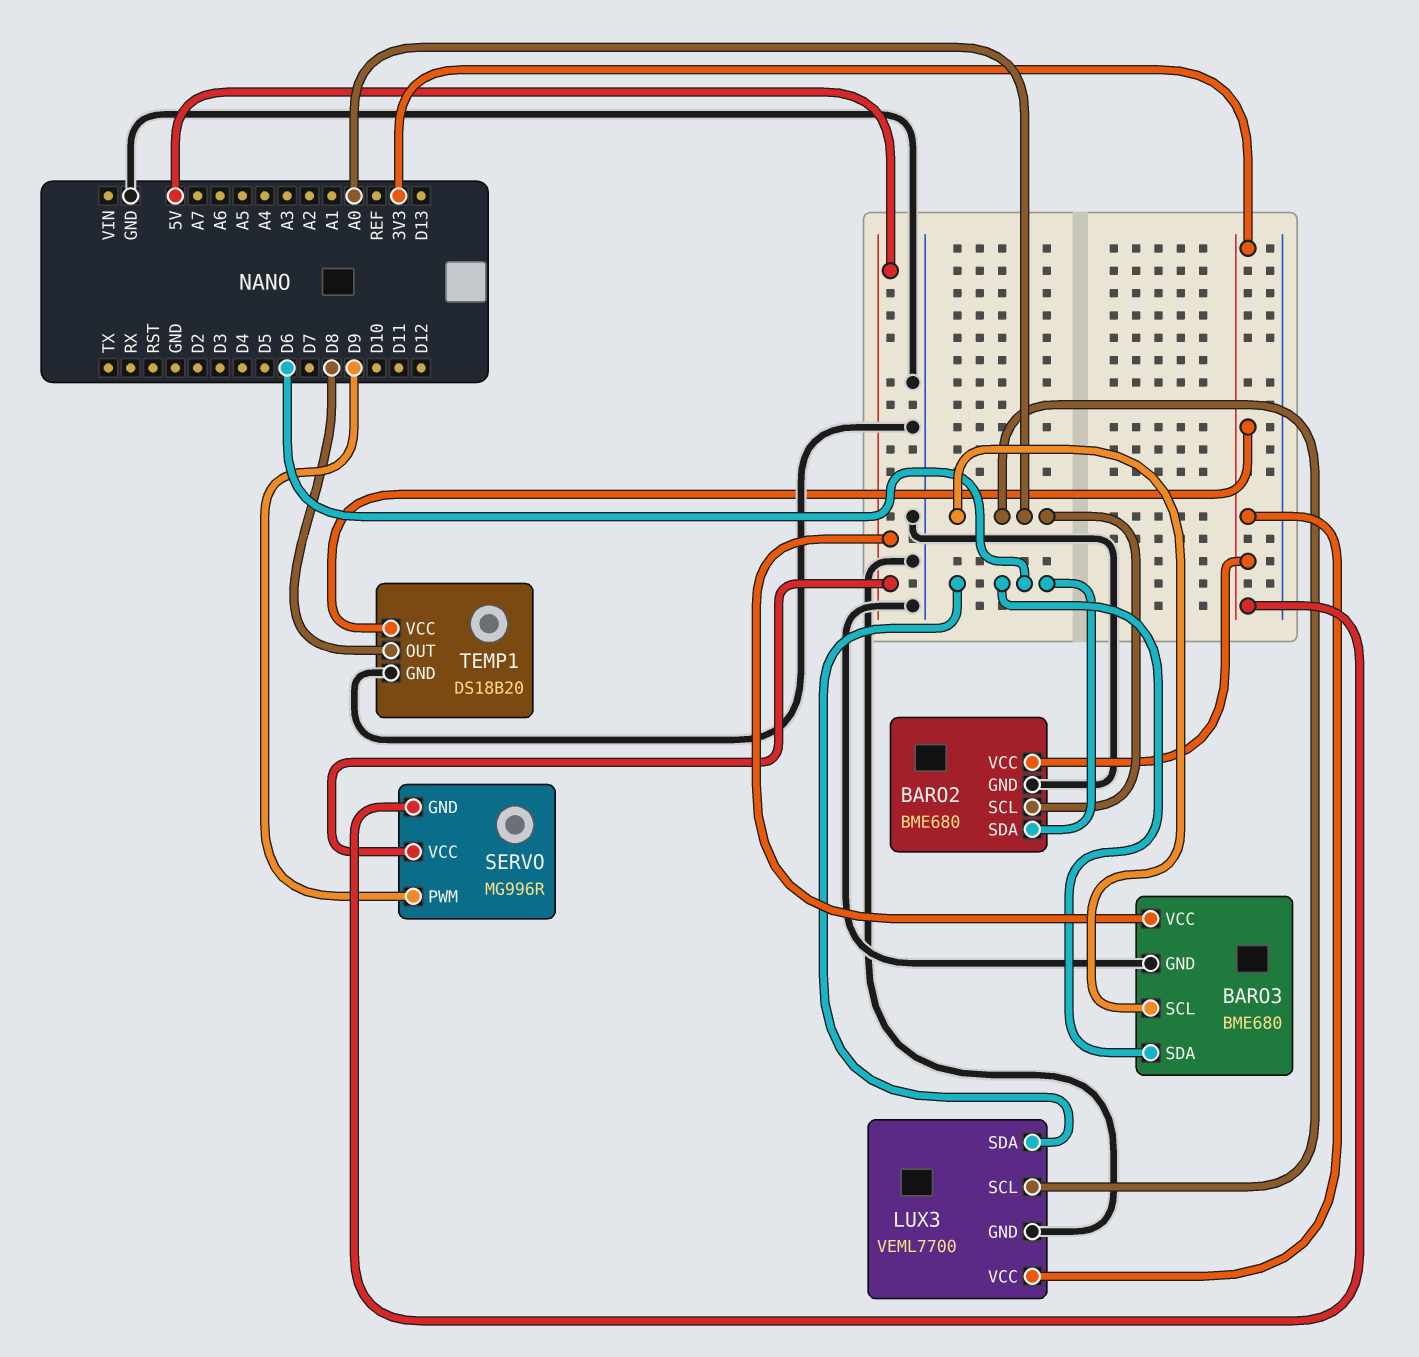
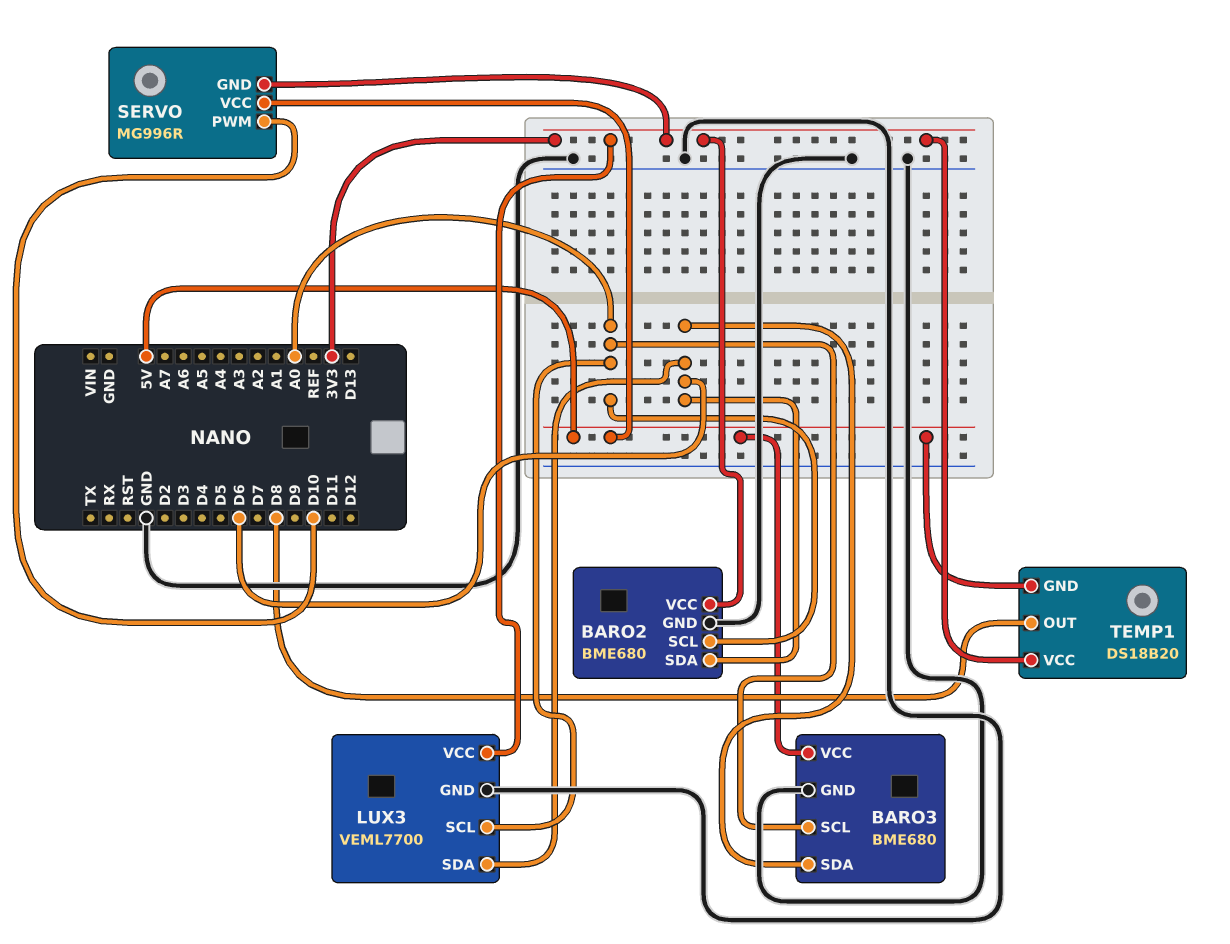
SERVO pin PWM: D9 -> D10
TEMP1 pin GND: GND -> 5V

